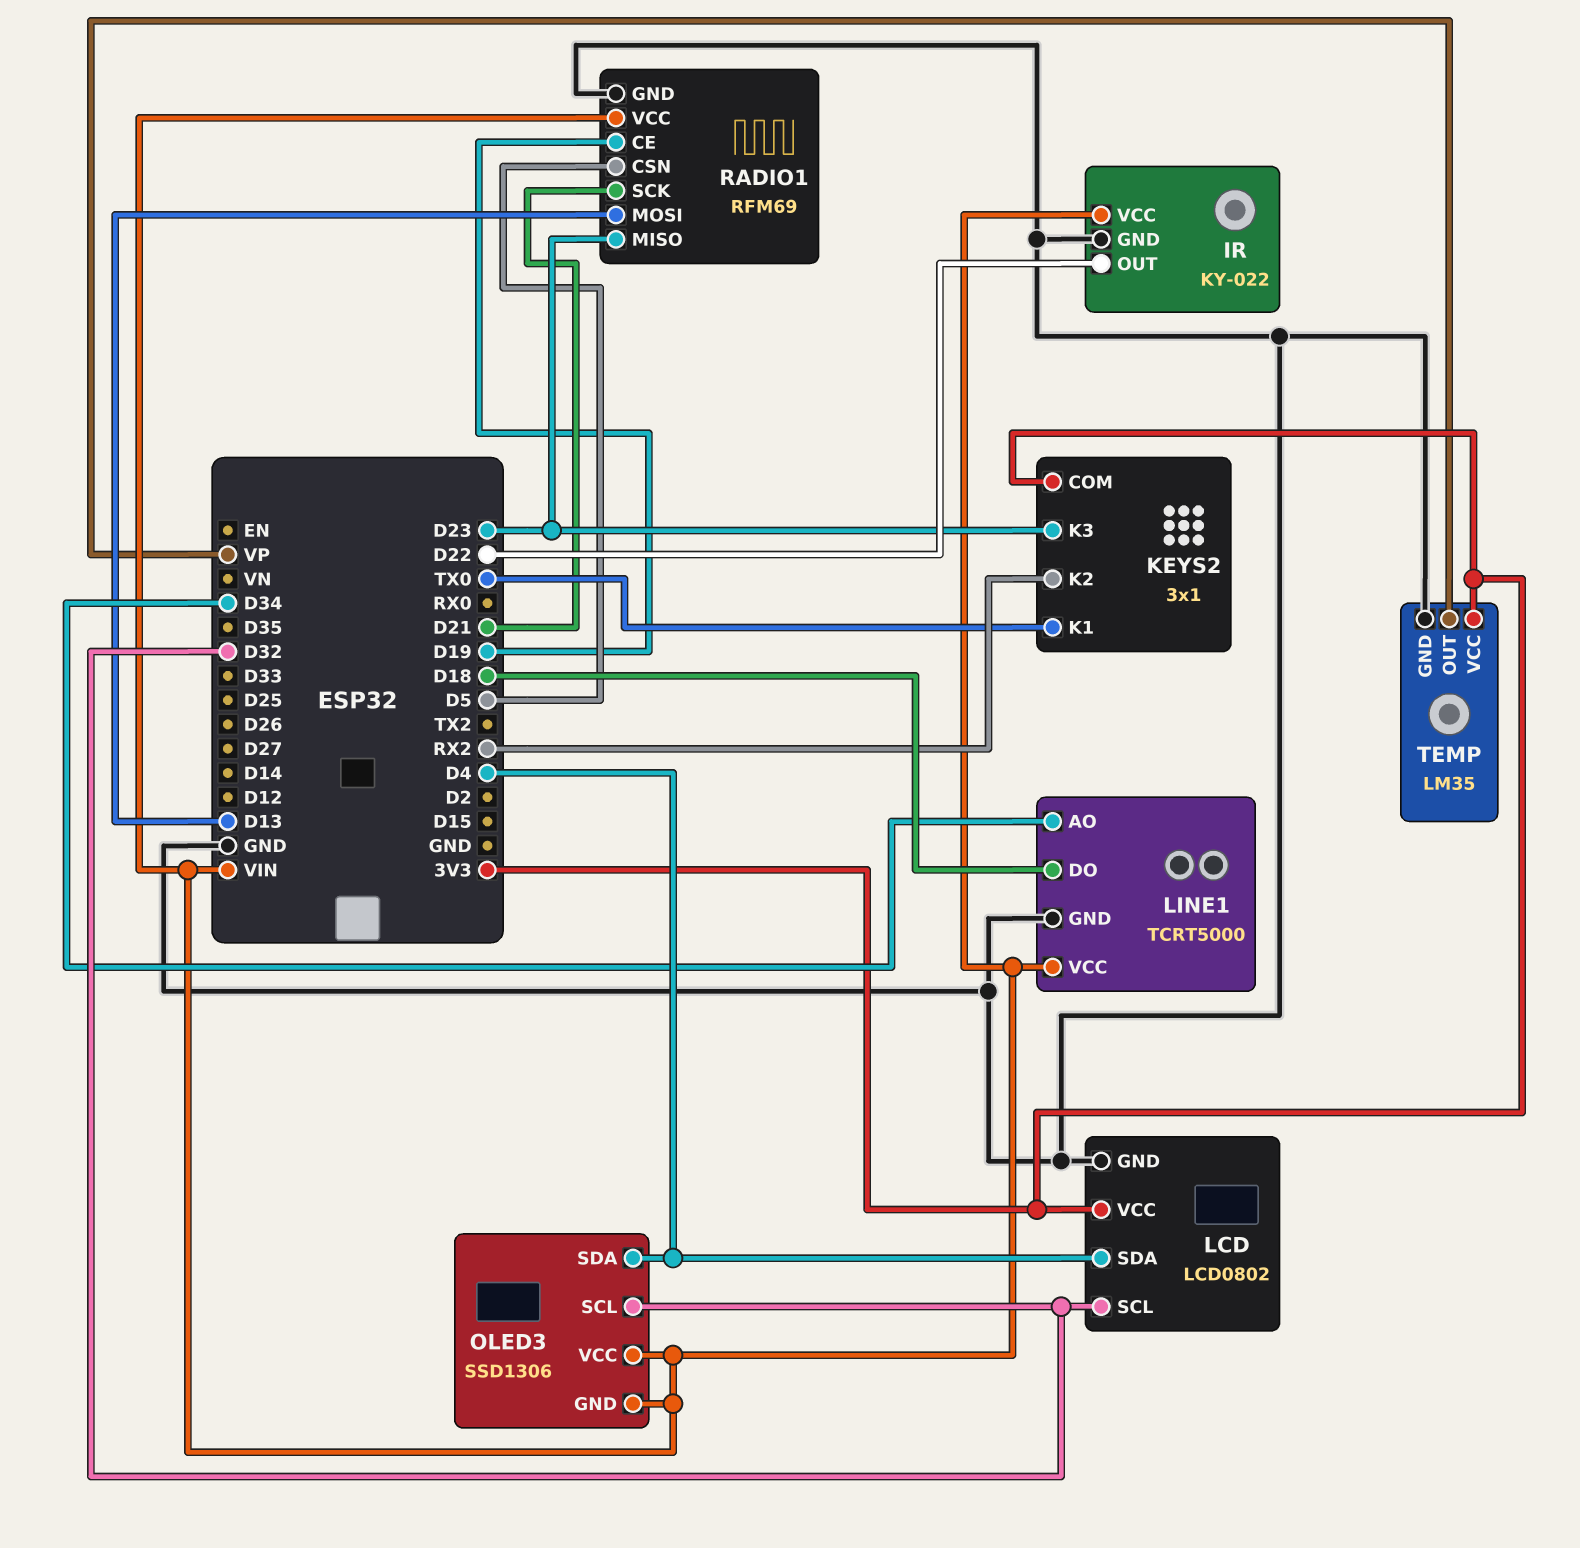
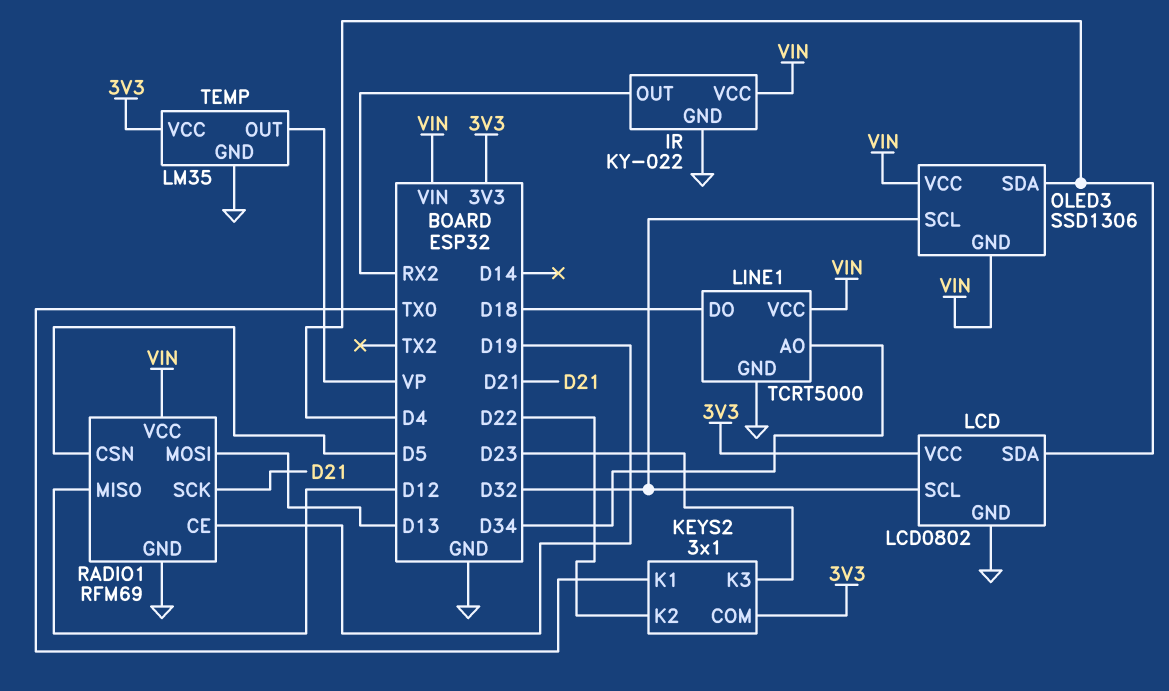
IR pin OUT: D22 -> RX2
KEYS2 pin K2: RX2 -> D22
RADIO1 pin MISO: D23 -> D12

